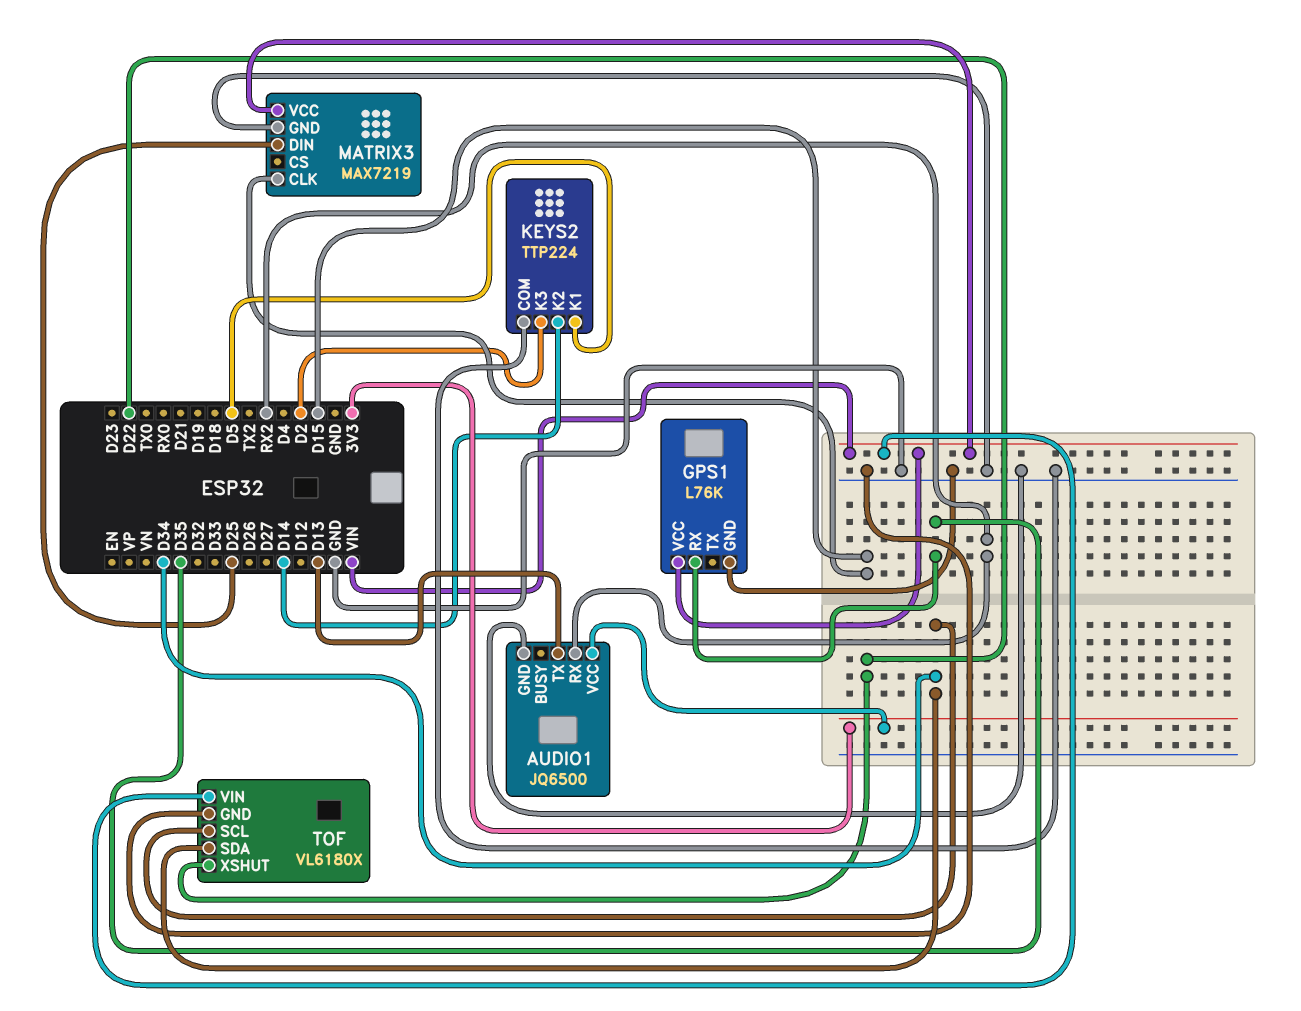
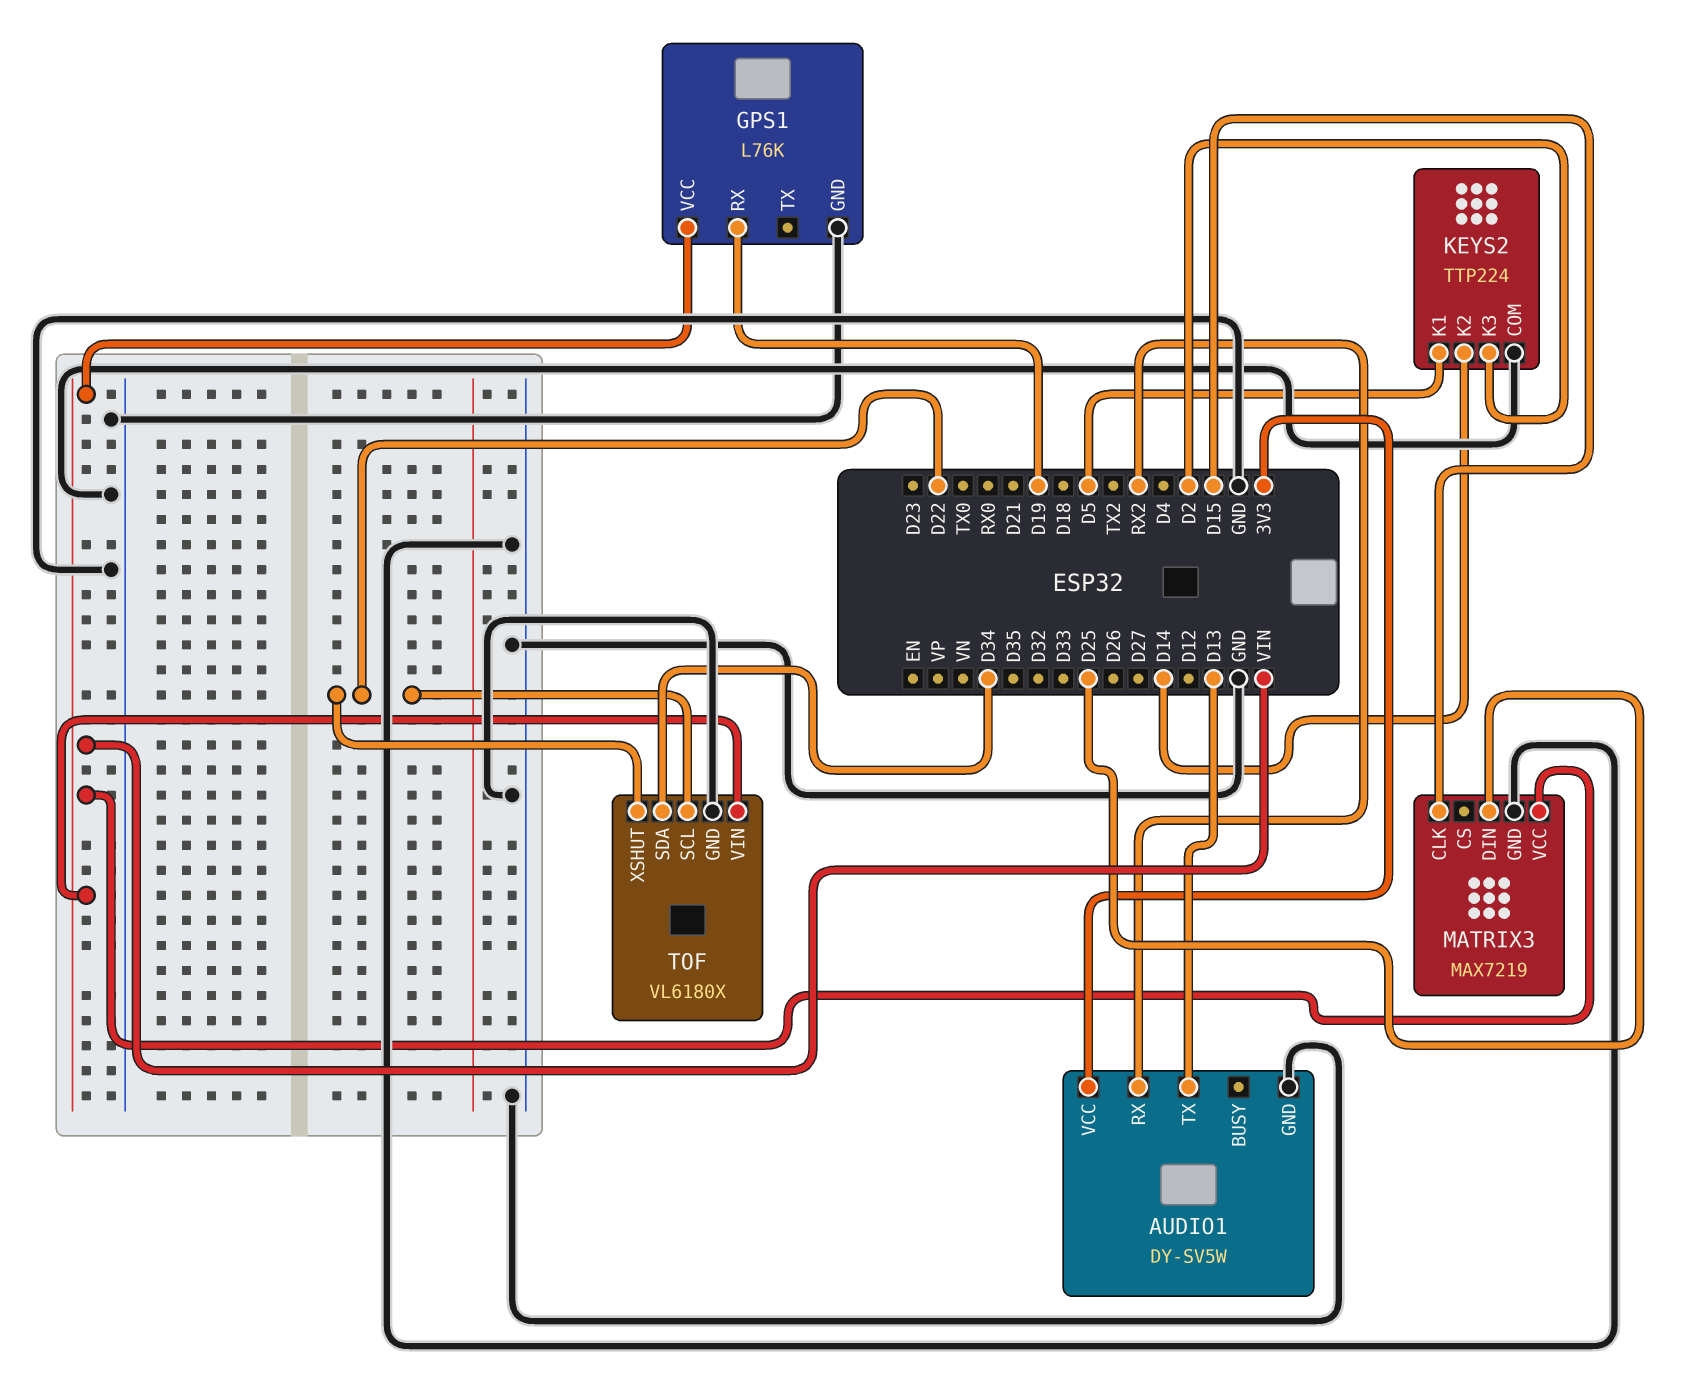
AUDIO1: JQ6500 -> DY-SV5W
GPS1 pin RX: D35 -> D19
TOF pin SCL: D34 -> D22

